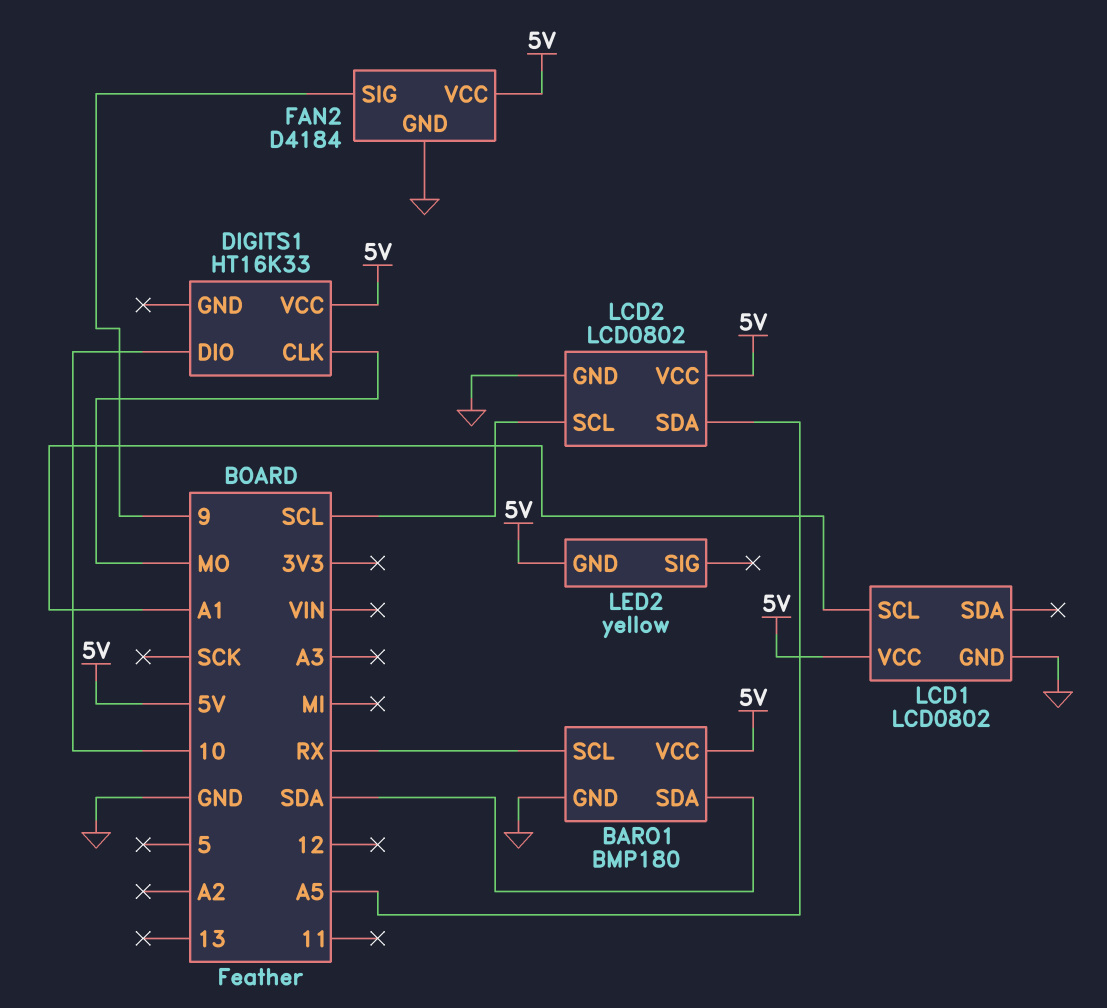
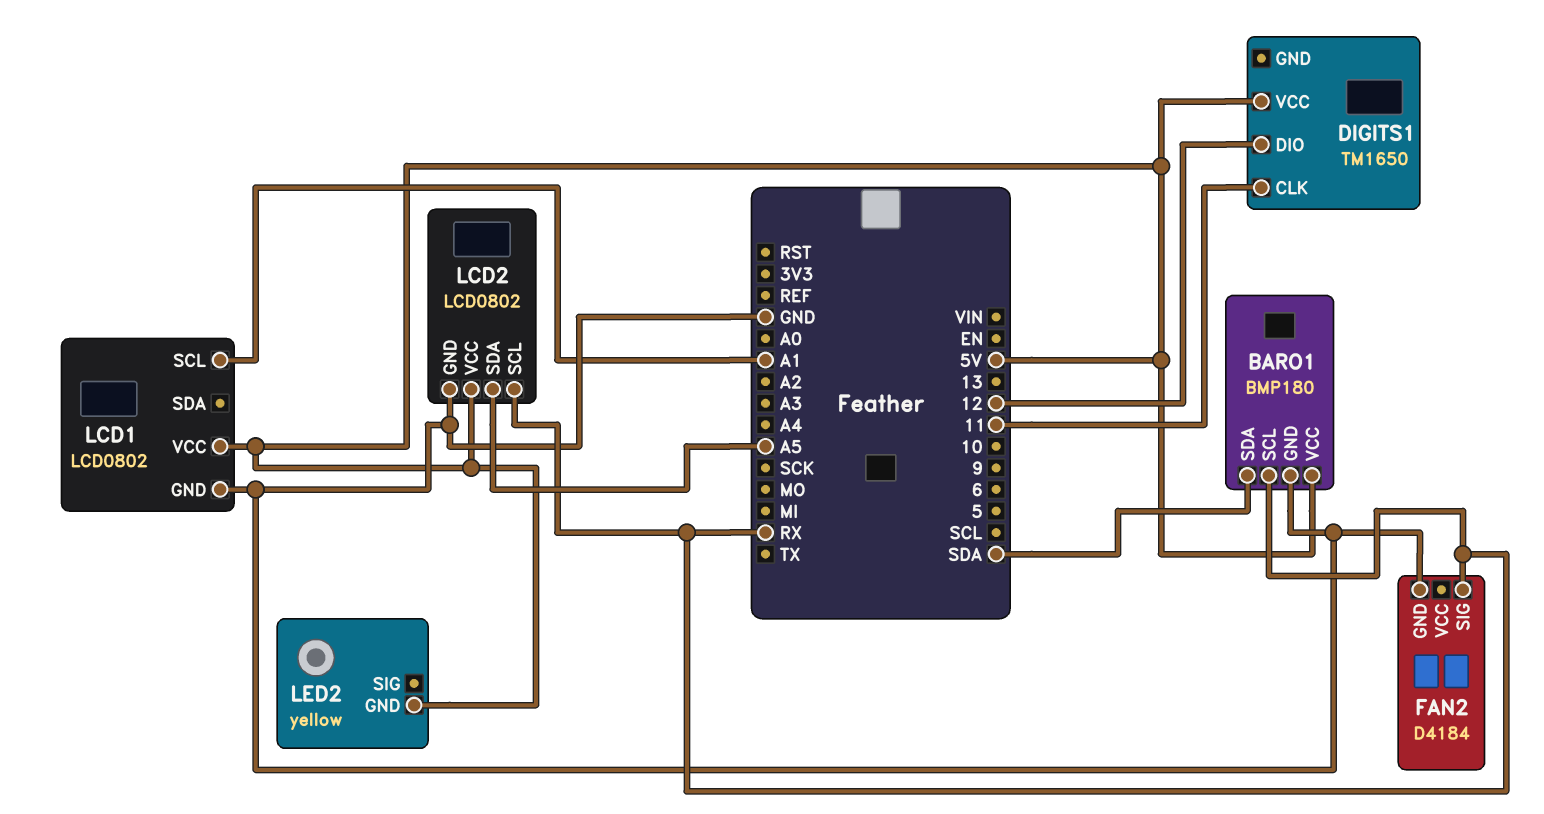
DIGITS1: HT16K33 -> TM1650
DIGITS1 pin CLK: MO -> 11
DIGITS1 pin DIO: 10 -> 12
FAN2 pin SIG: 9 -> RX
FAN2 pin VCC: 5V -> none
LCD2 pin SCL: SCL -> RX

